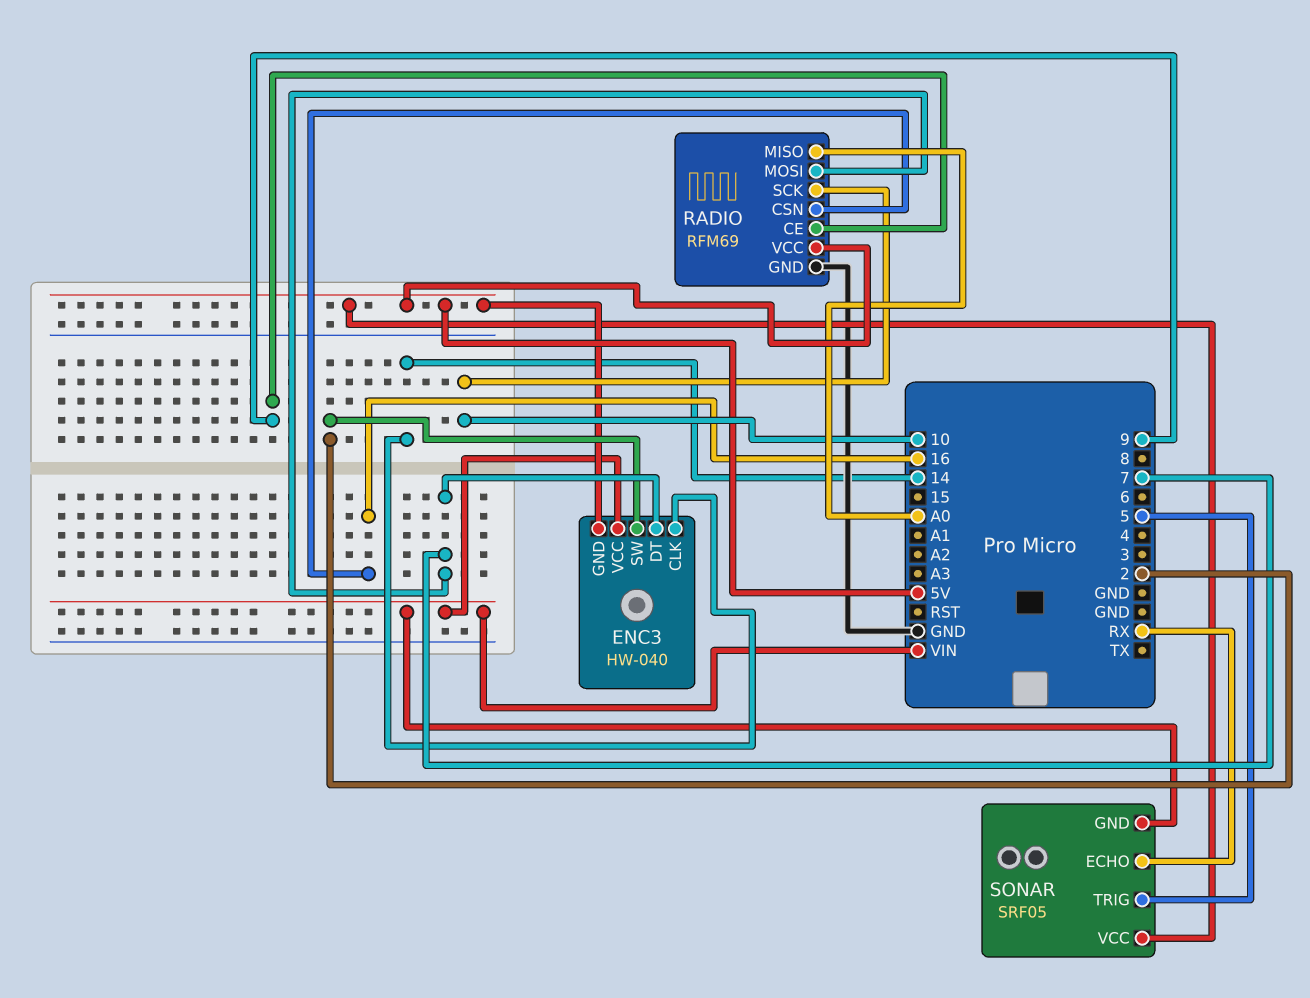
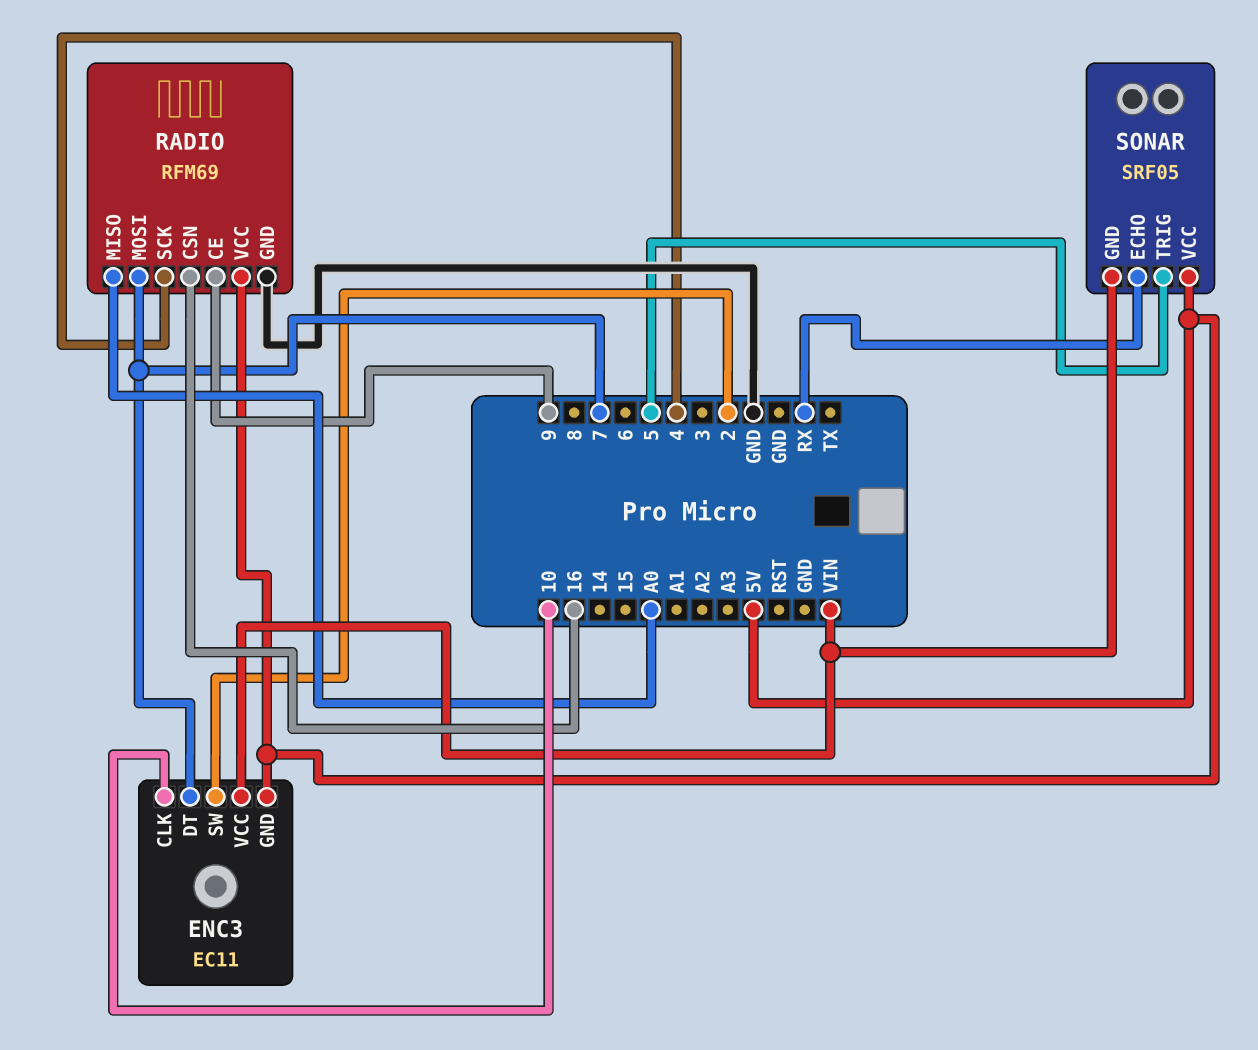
ENC3: HW-040 -> EC11
ENC3 pin CLK: 14 -> 10
RADIO pin SCK: 10 -> 4

